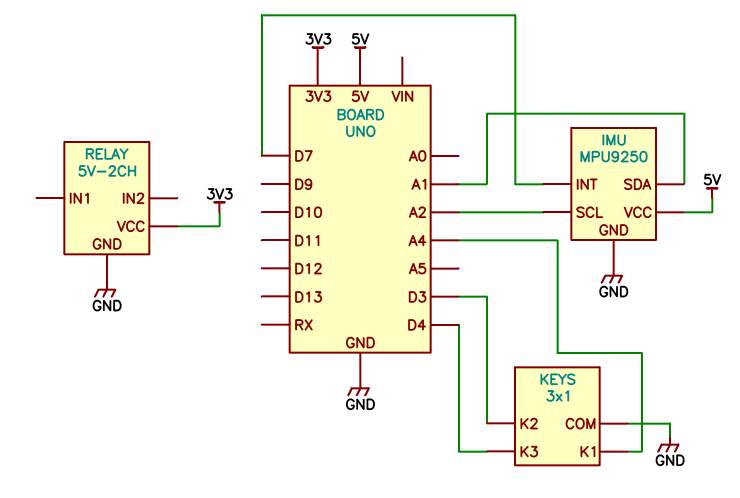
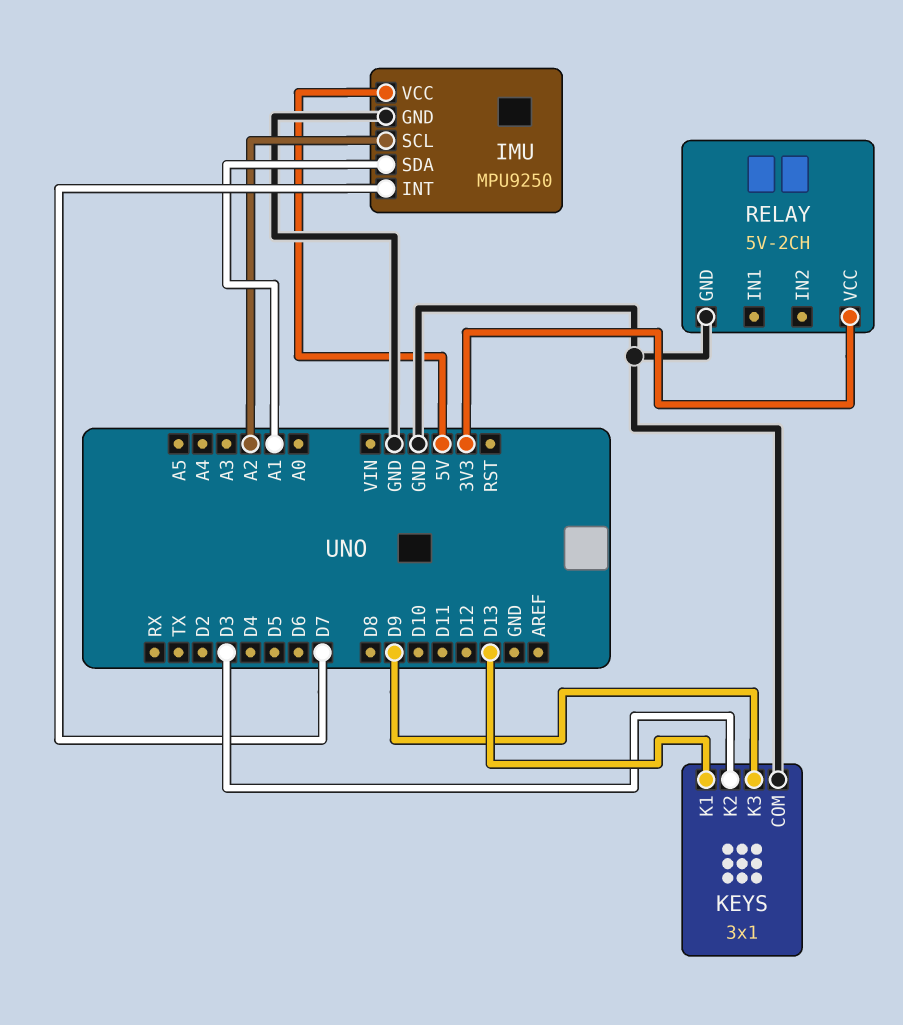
KEYS pin K1: A4 -> D13
KEYS pin K3: D4 -> D9

